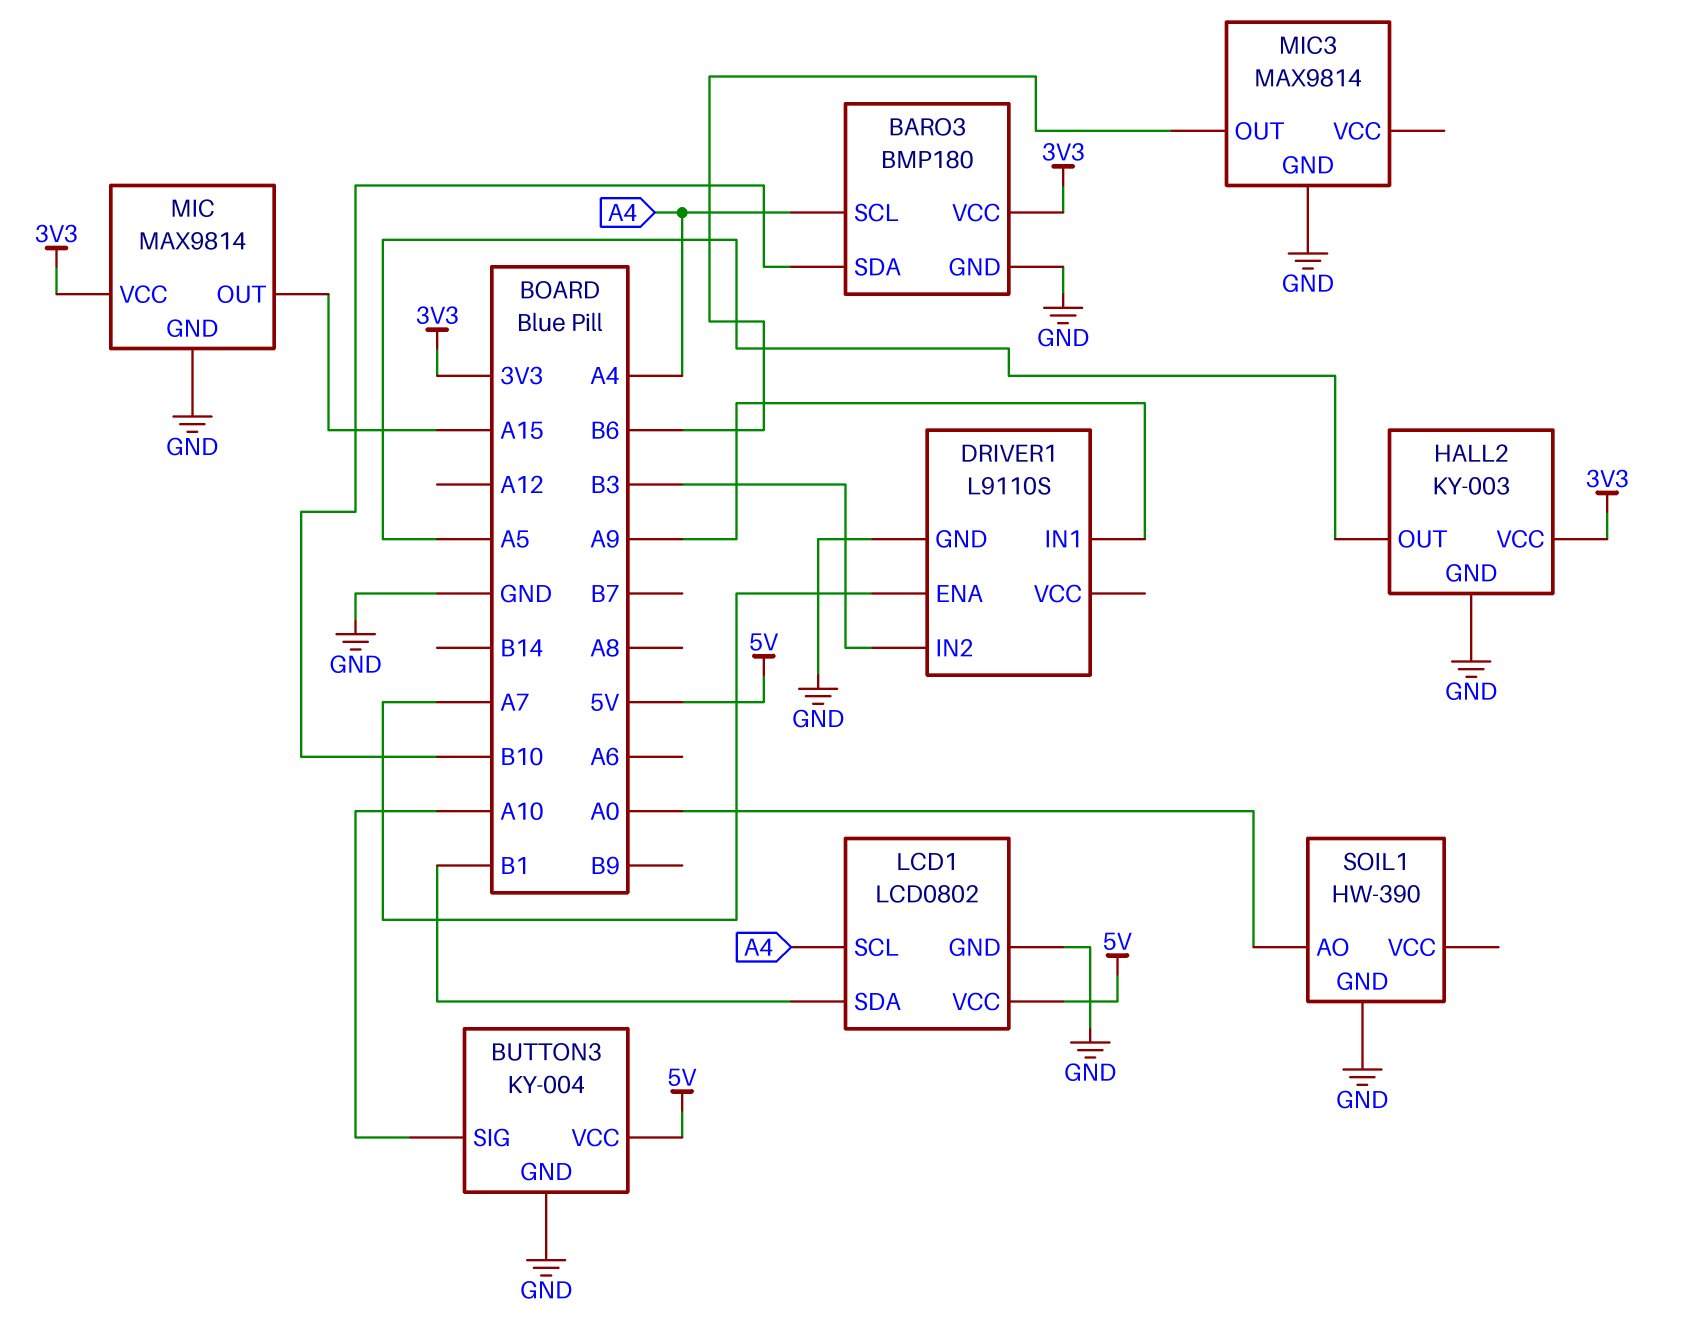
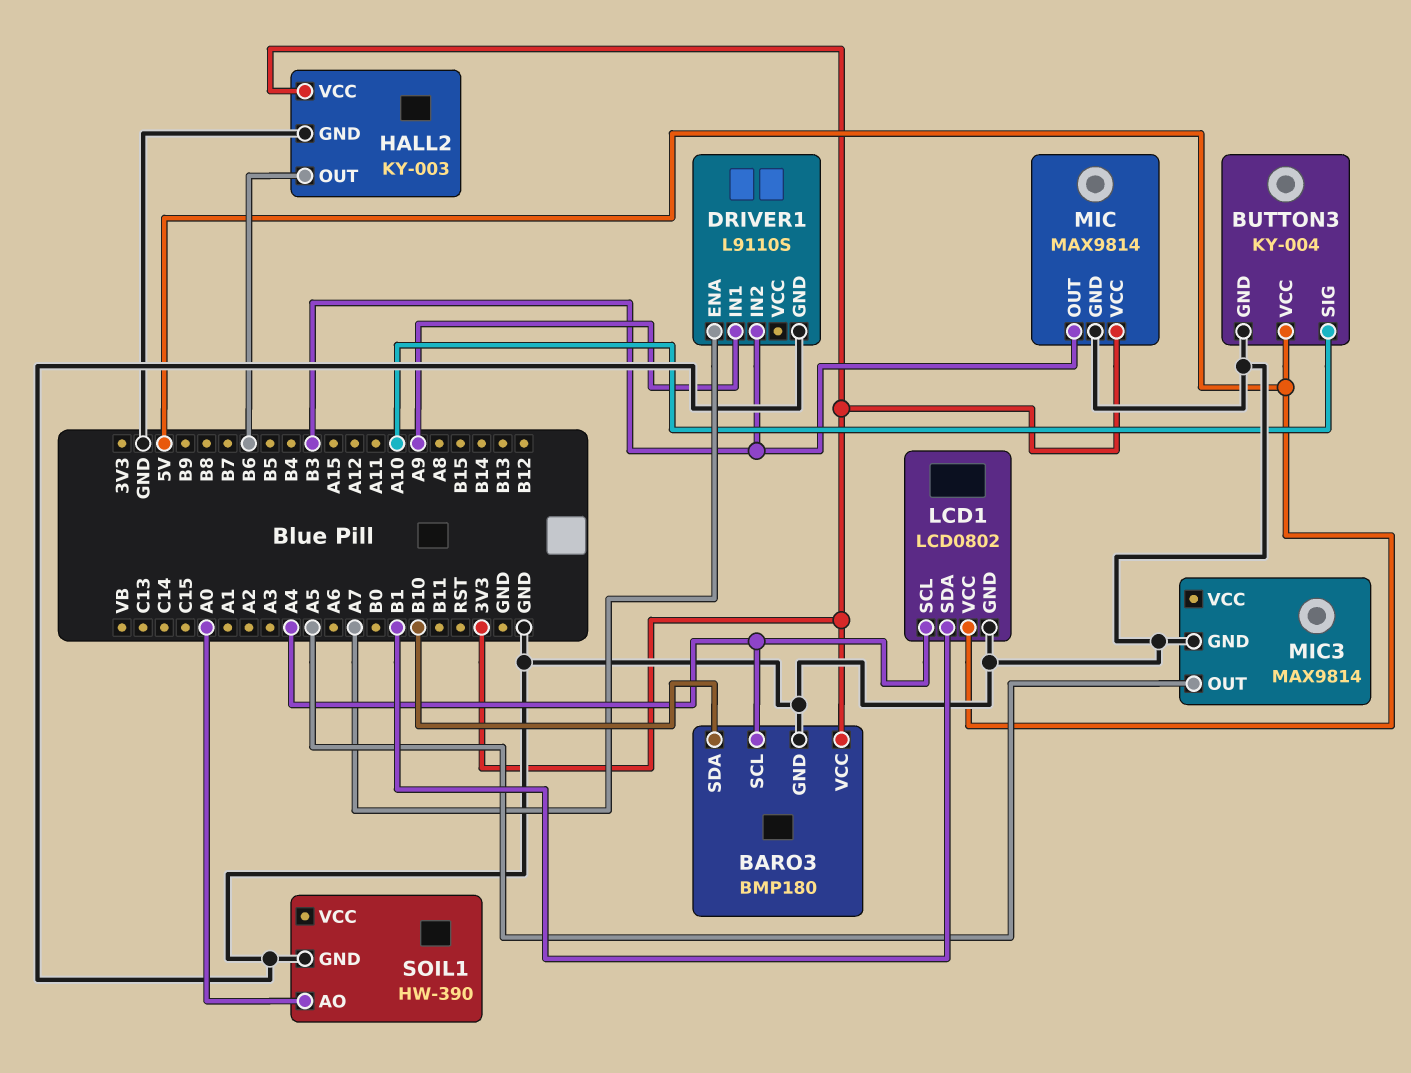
HALL2 pin OUT: A5 -> B6
MIC pin OUT: A15 -> B3
MIC3 pin OUT: B6 -> A5

